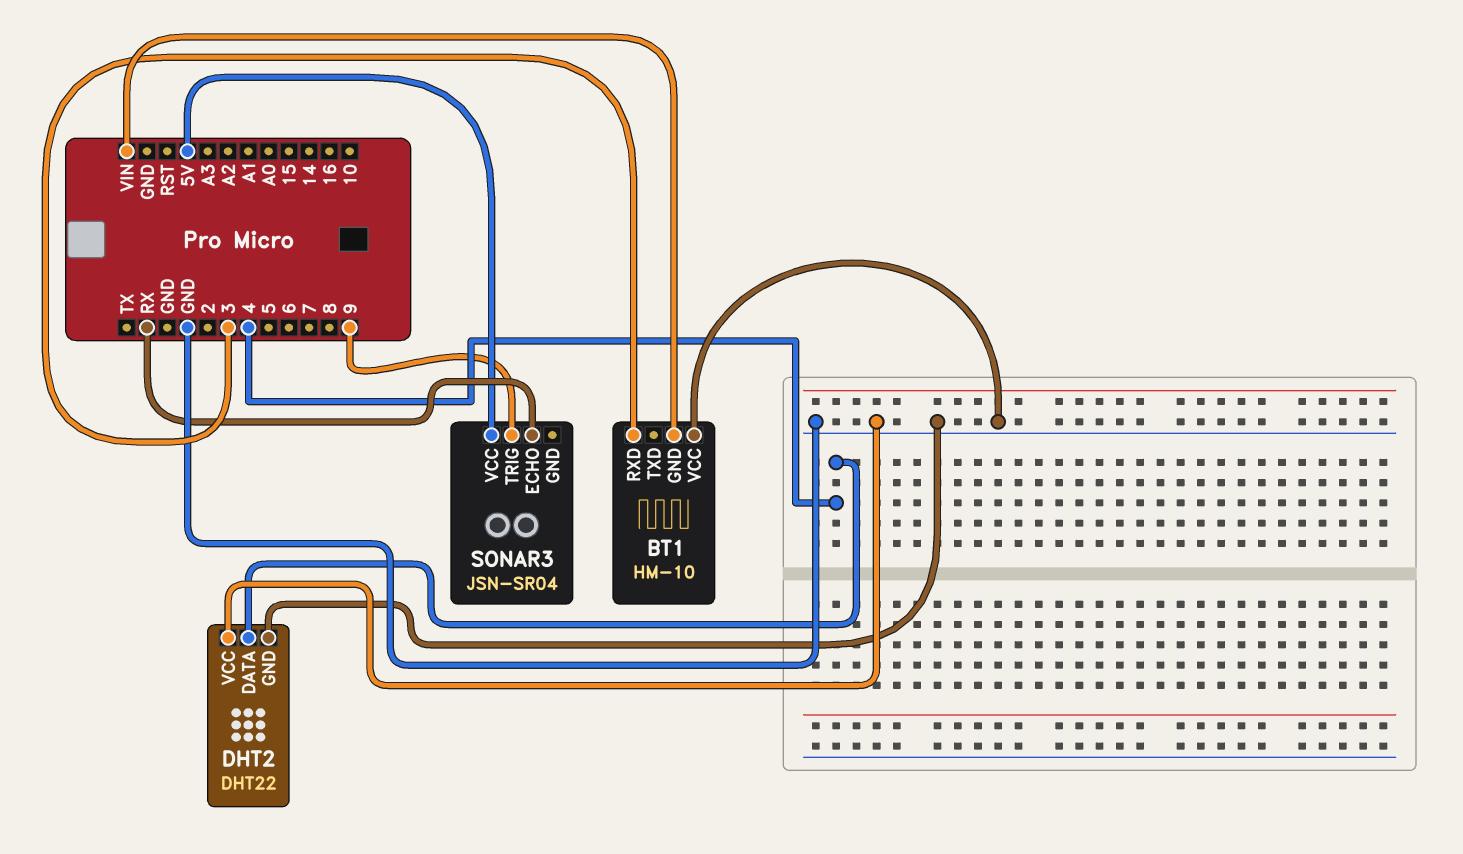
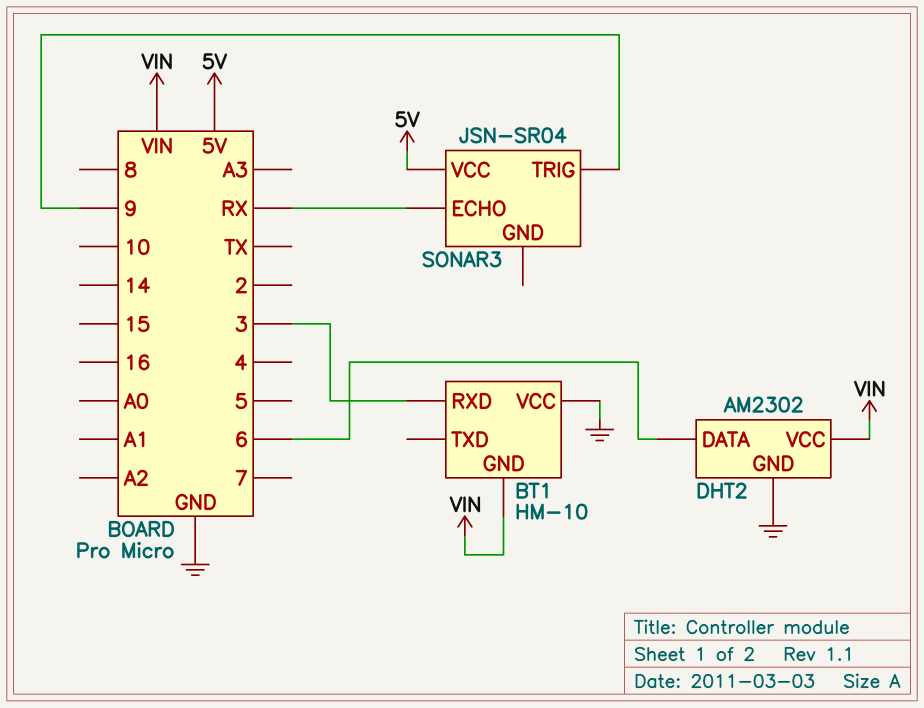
DHT2: DHT22 -> AM2302
DHT2 pin DATA: 4 -> 6
DHT2 pin VCC: GND -> VIN

